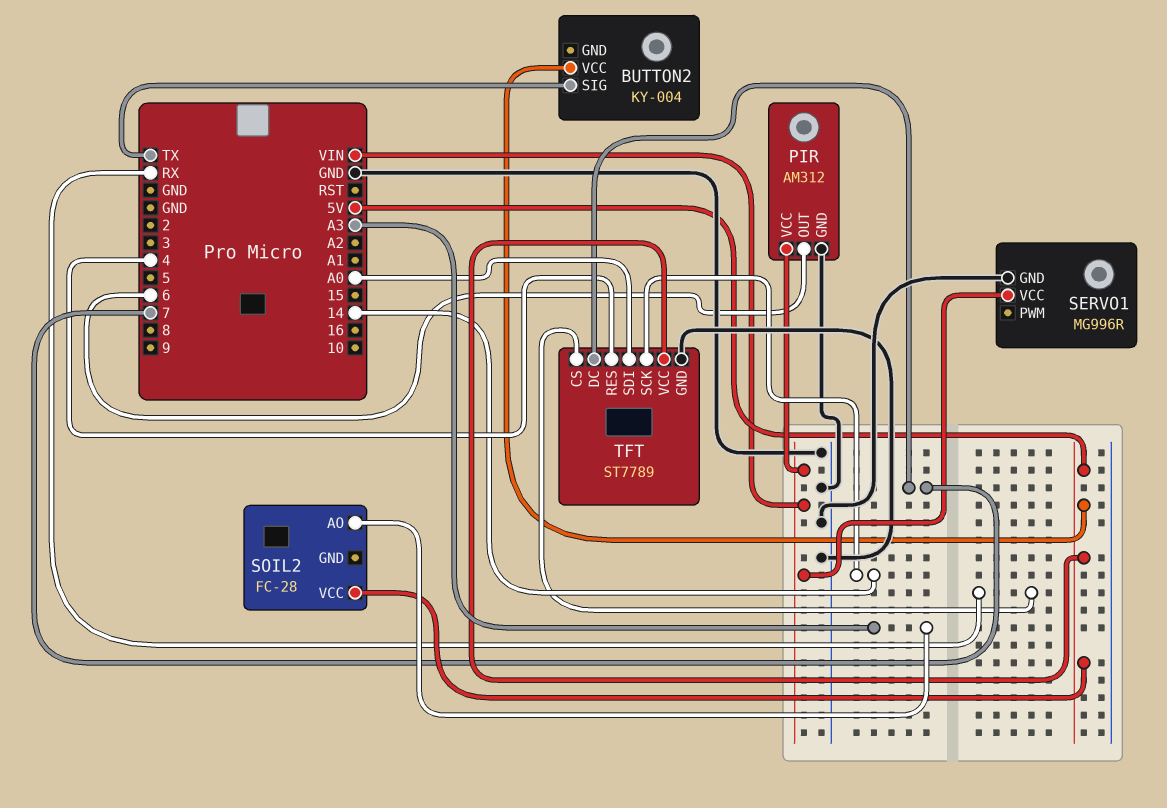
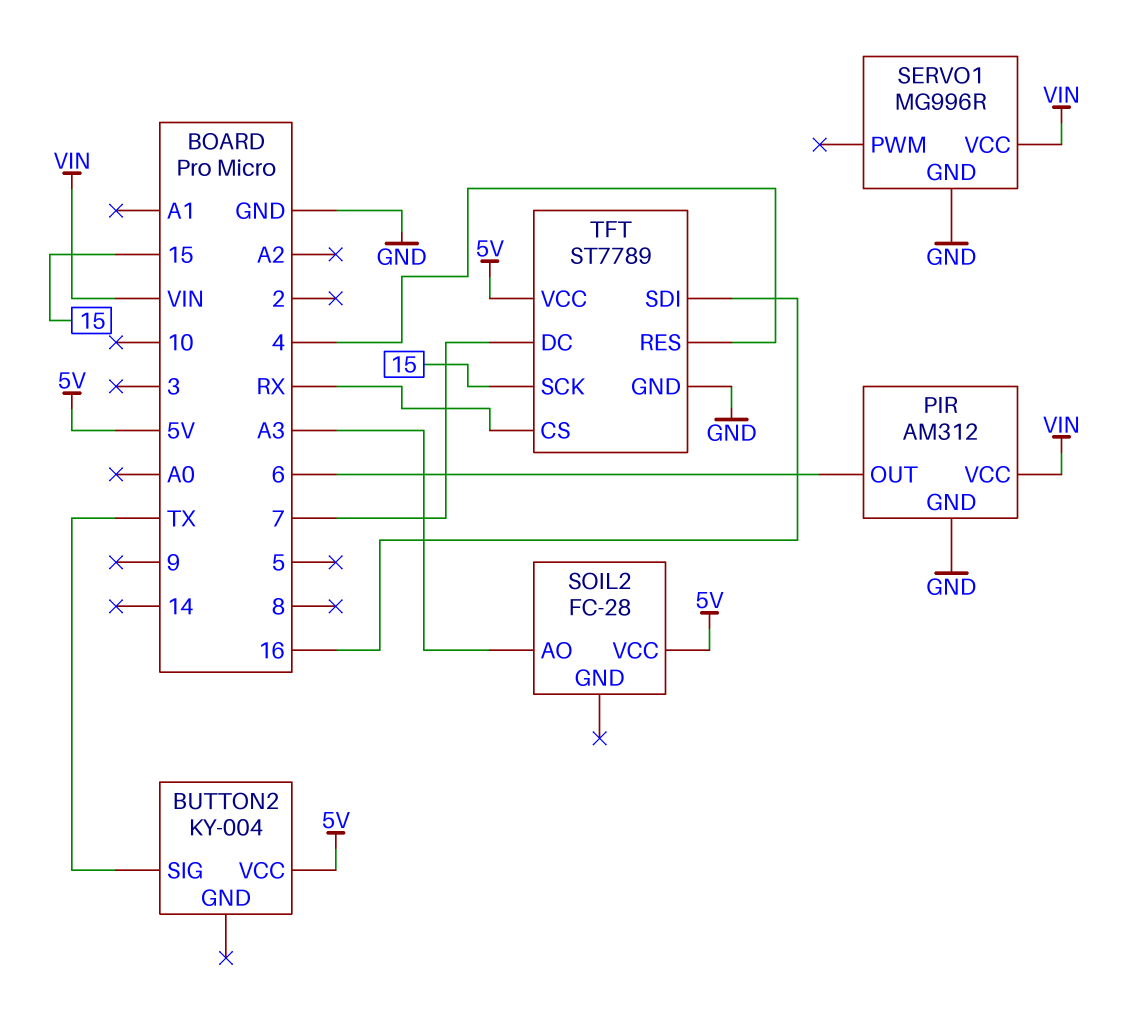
TFT pin SCK: 14 -> 15
TFT pin SDI: A0 -> 16

